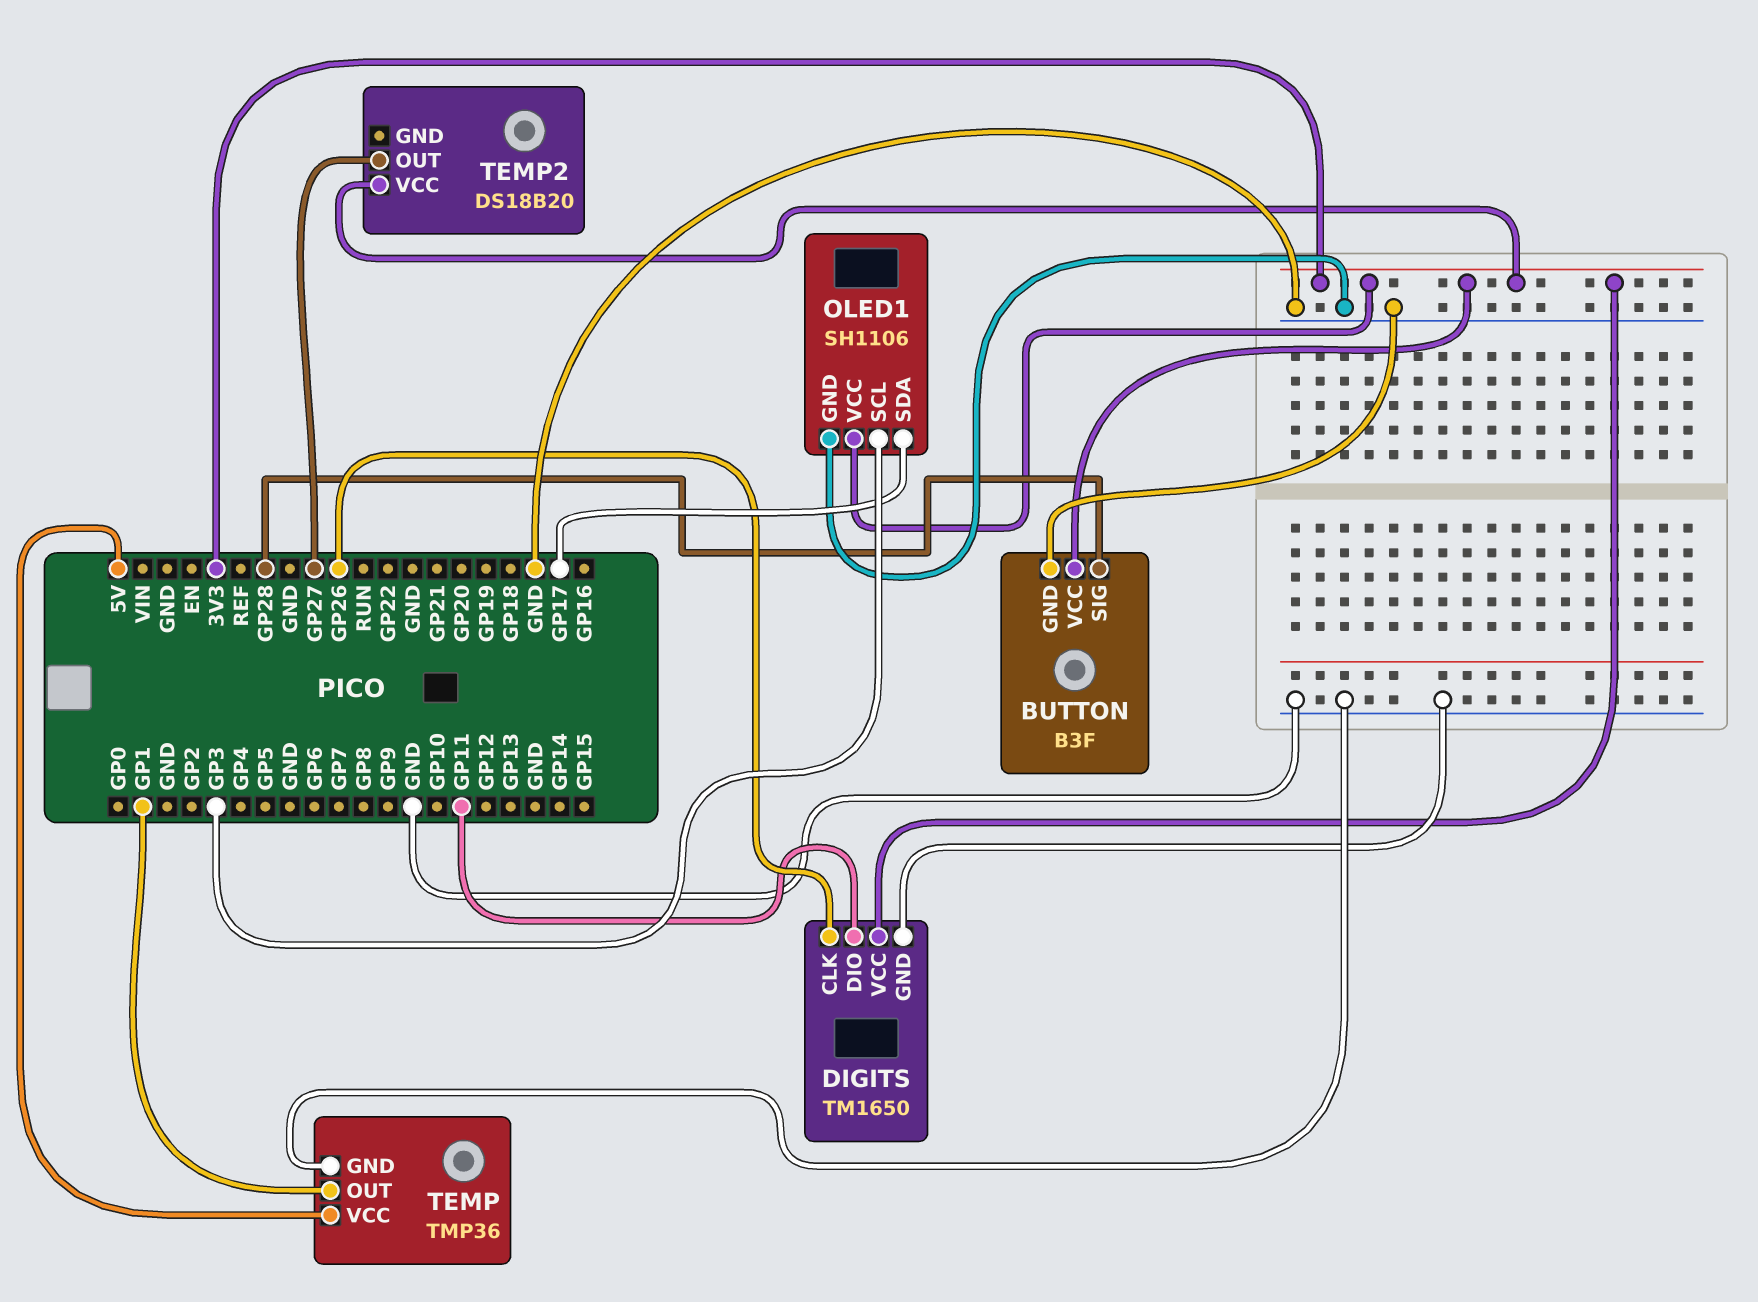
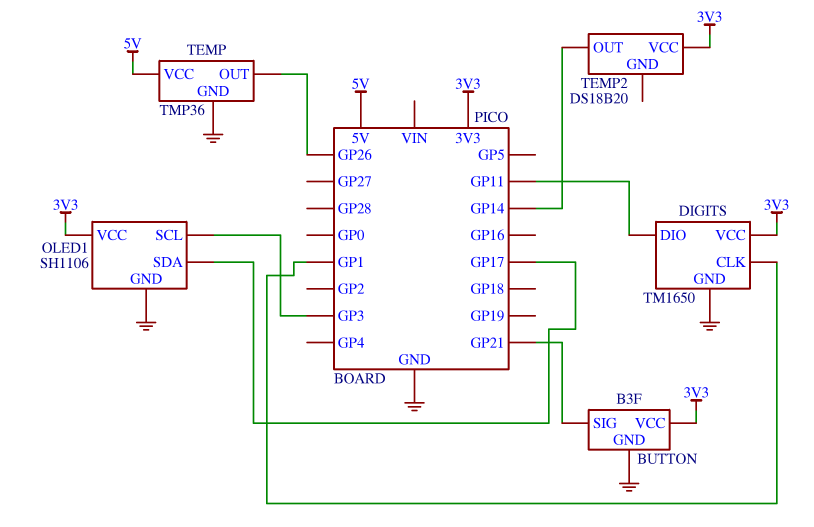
BUTTON pin SIG: GP28 -> GP21
DIGITS pin CLK: GP26 -> GP1
TEMP pin OUT: GP1 -> GP26
TEMP2 pin OUT: GP27 -> GP14

